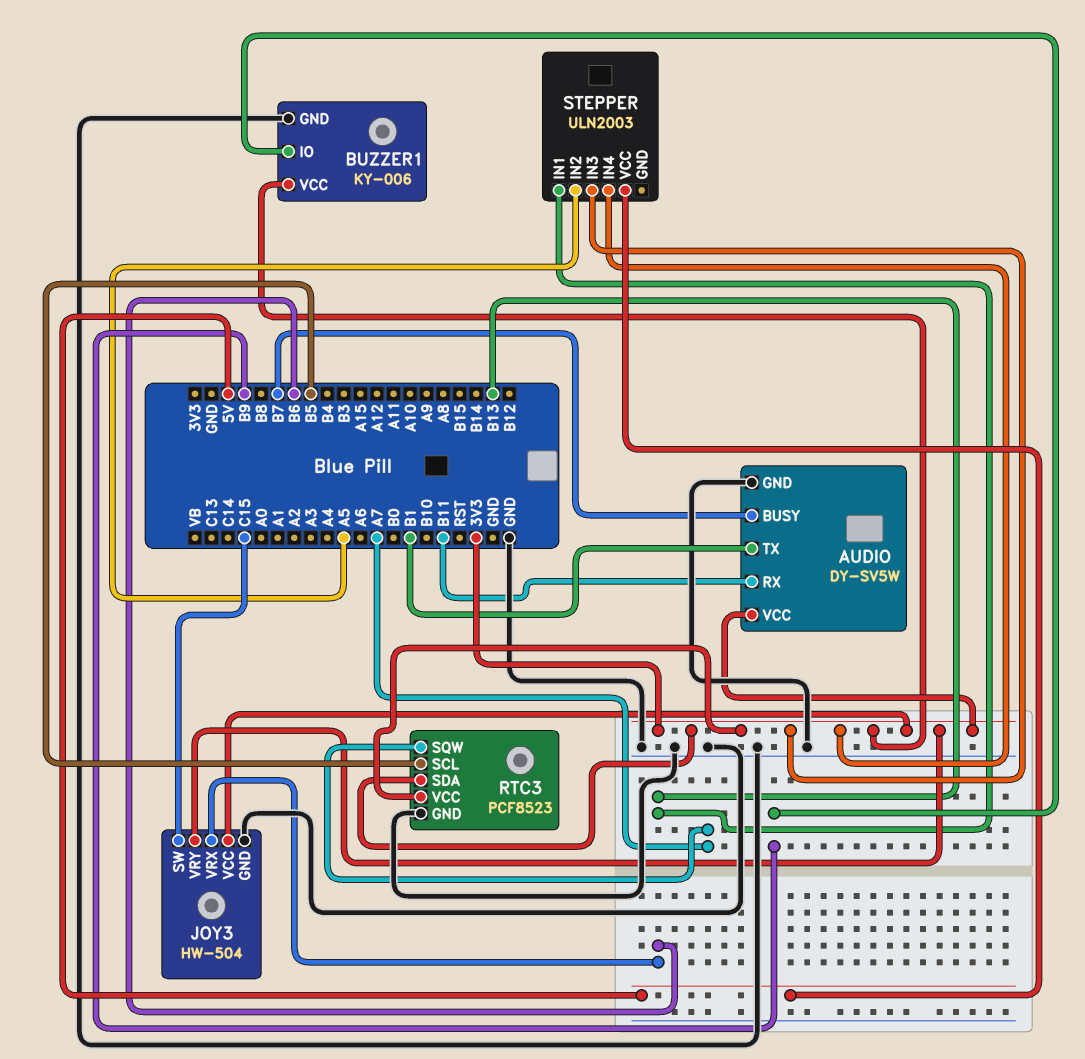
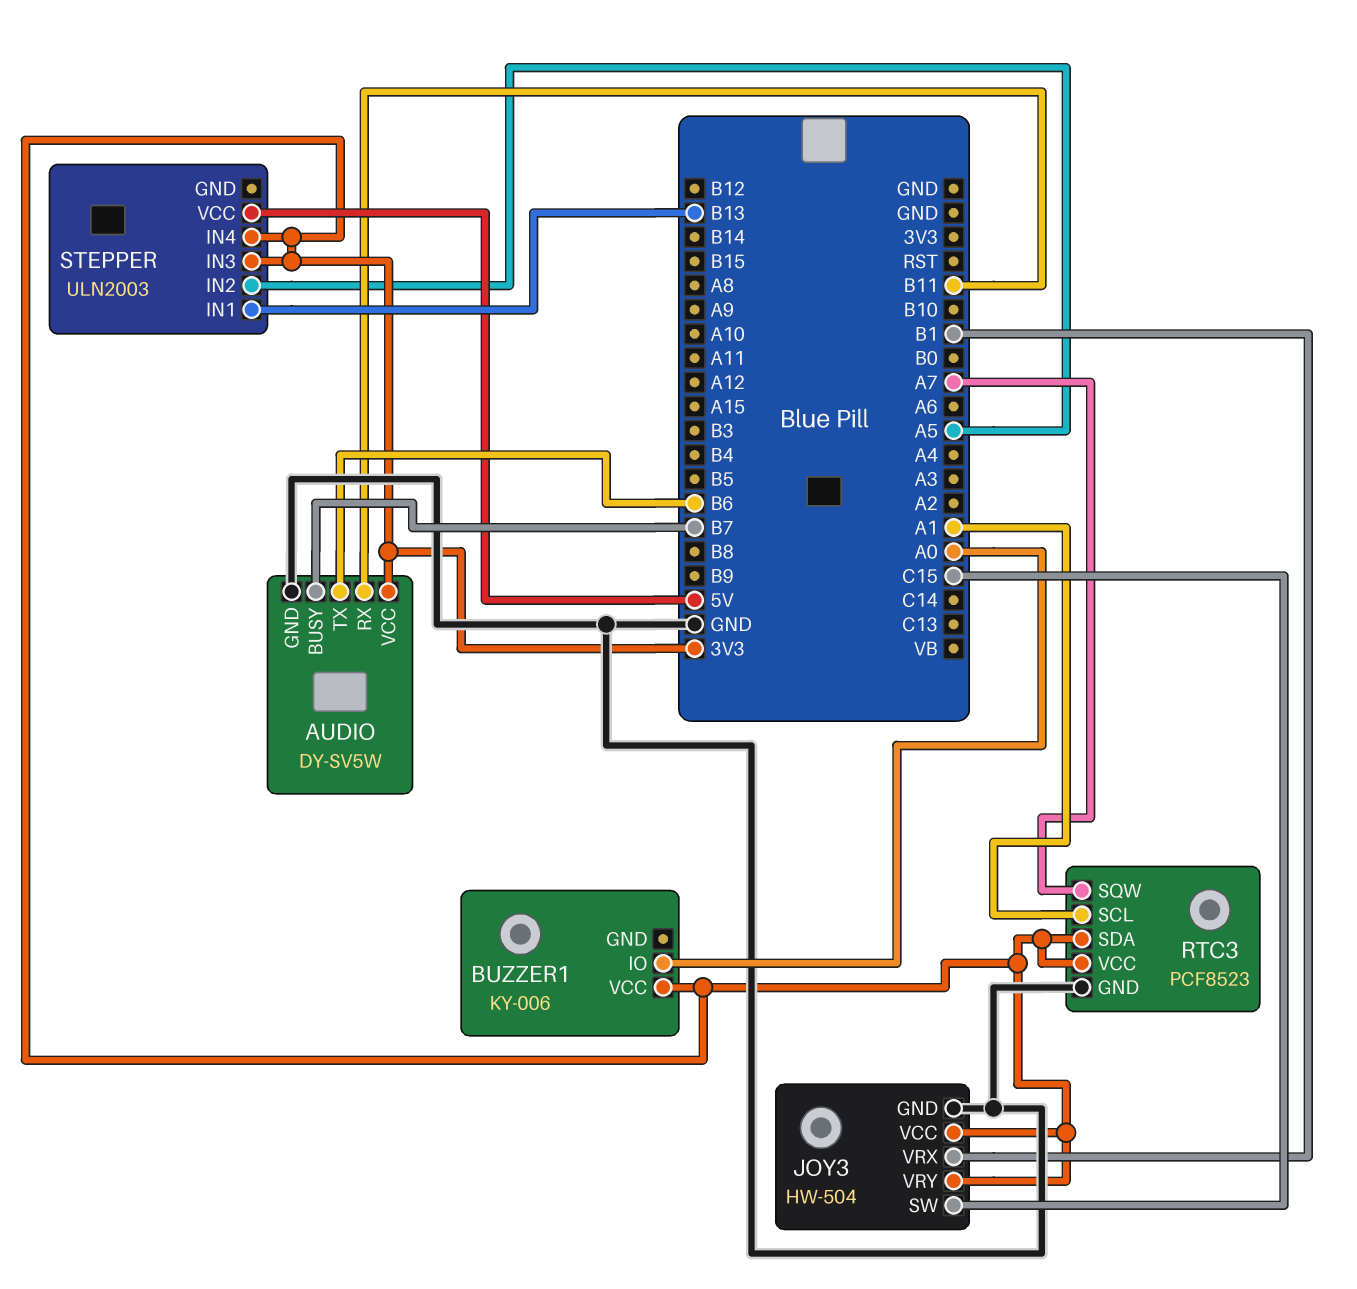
AUDIO pin TX: B1 -> B6
BUZZER1 pin GND: GND -> none
BUZZER1 pin IO: B9 -> A0
JOY3 pin VRX: B6 -> B1
RTC3 pin SCL: B5 -> A1

